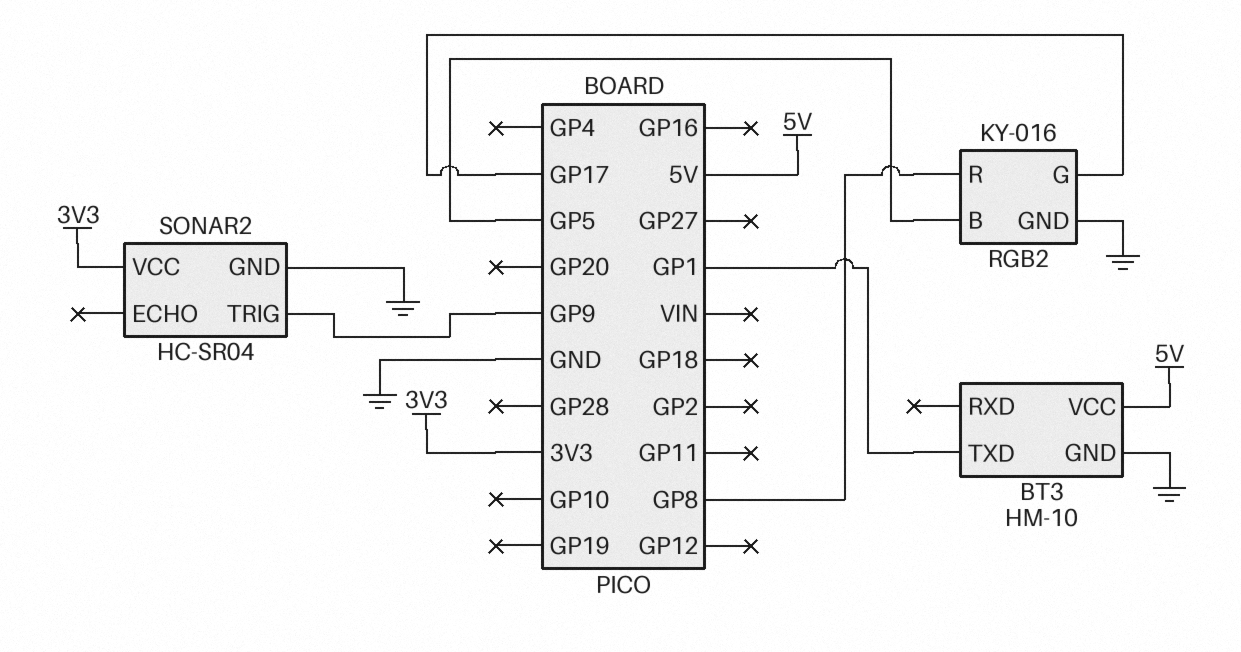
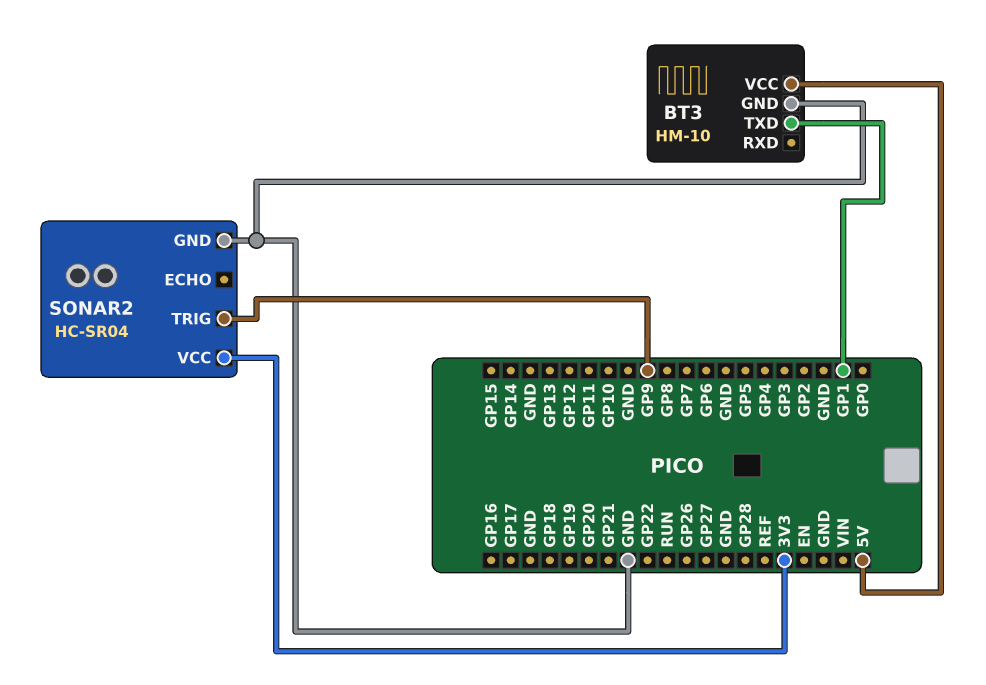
RGB2: KY-016 -> none
RGB2 pin B: GP5 -> none
RGB2 pin G: GP17 -> none
RGB2 pin GND: GND -> none
RGB2 pin R: GP8 -> none

